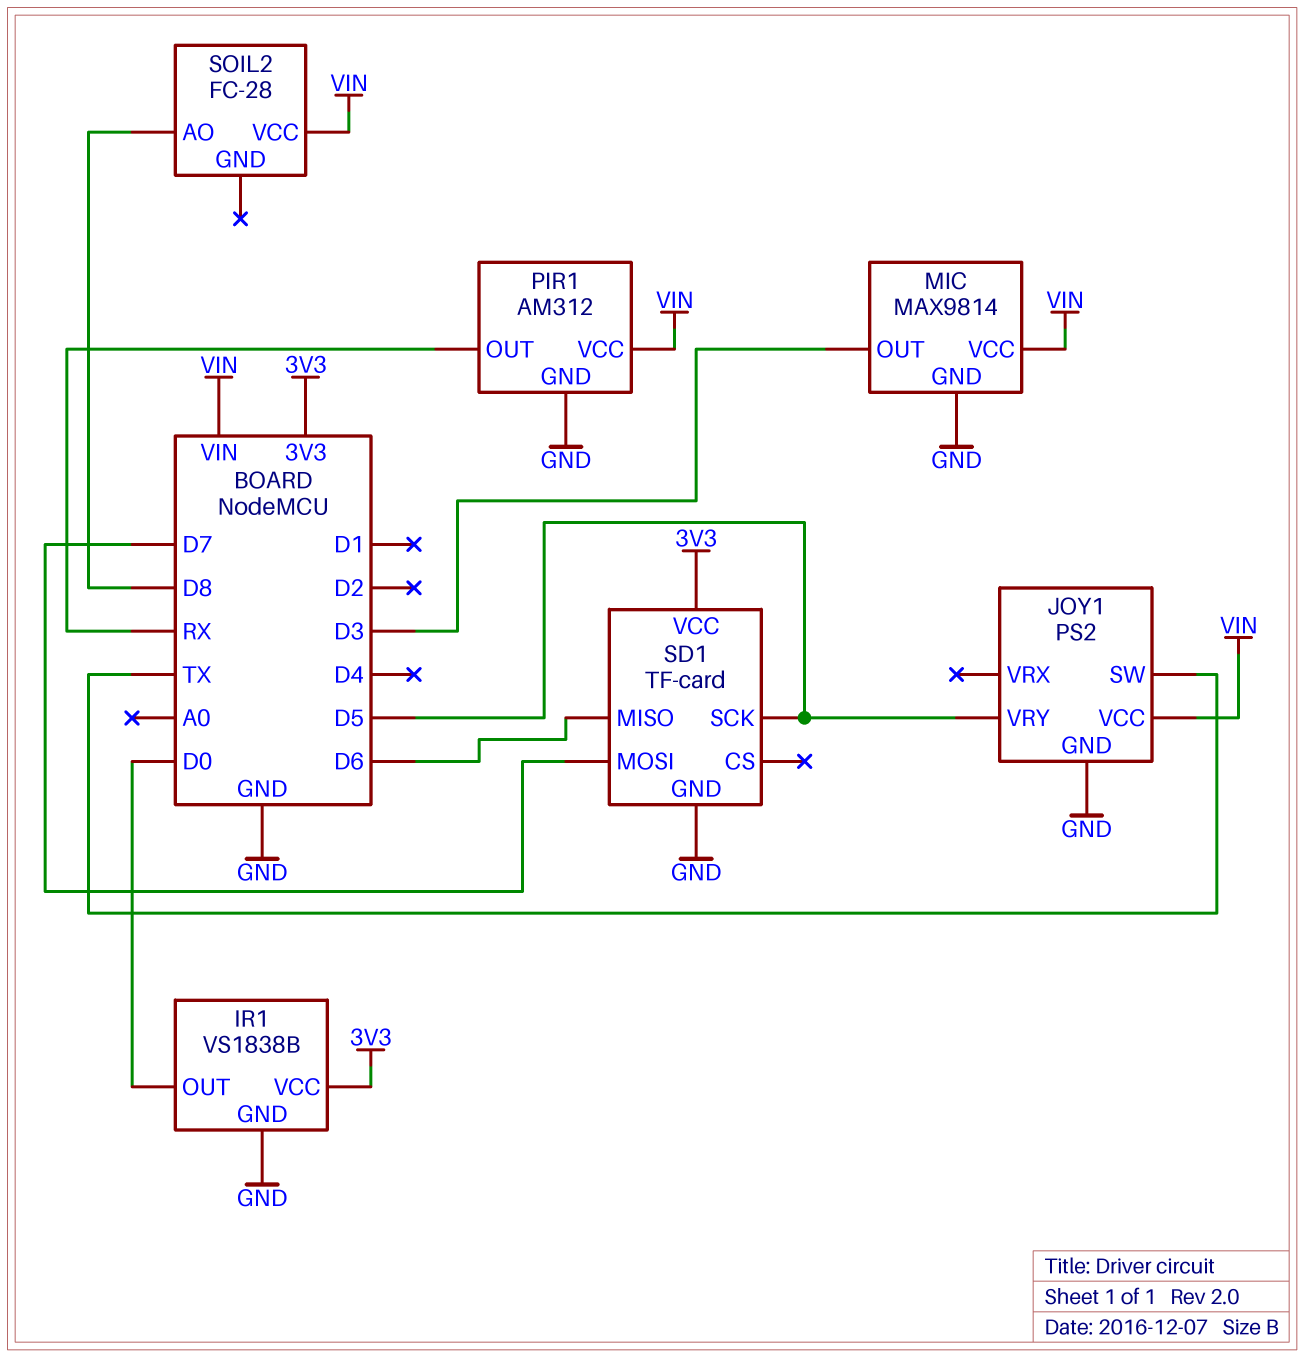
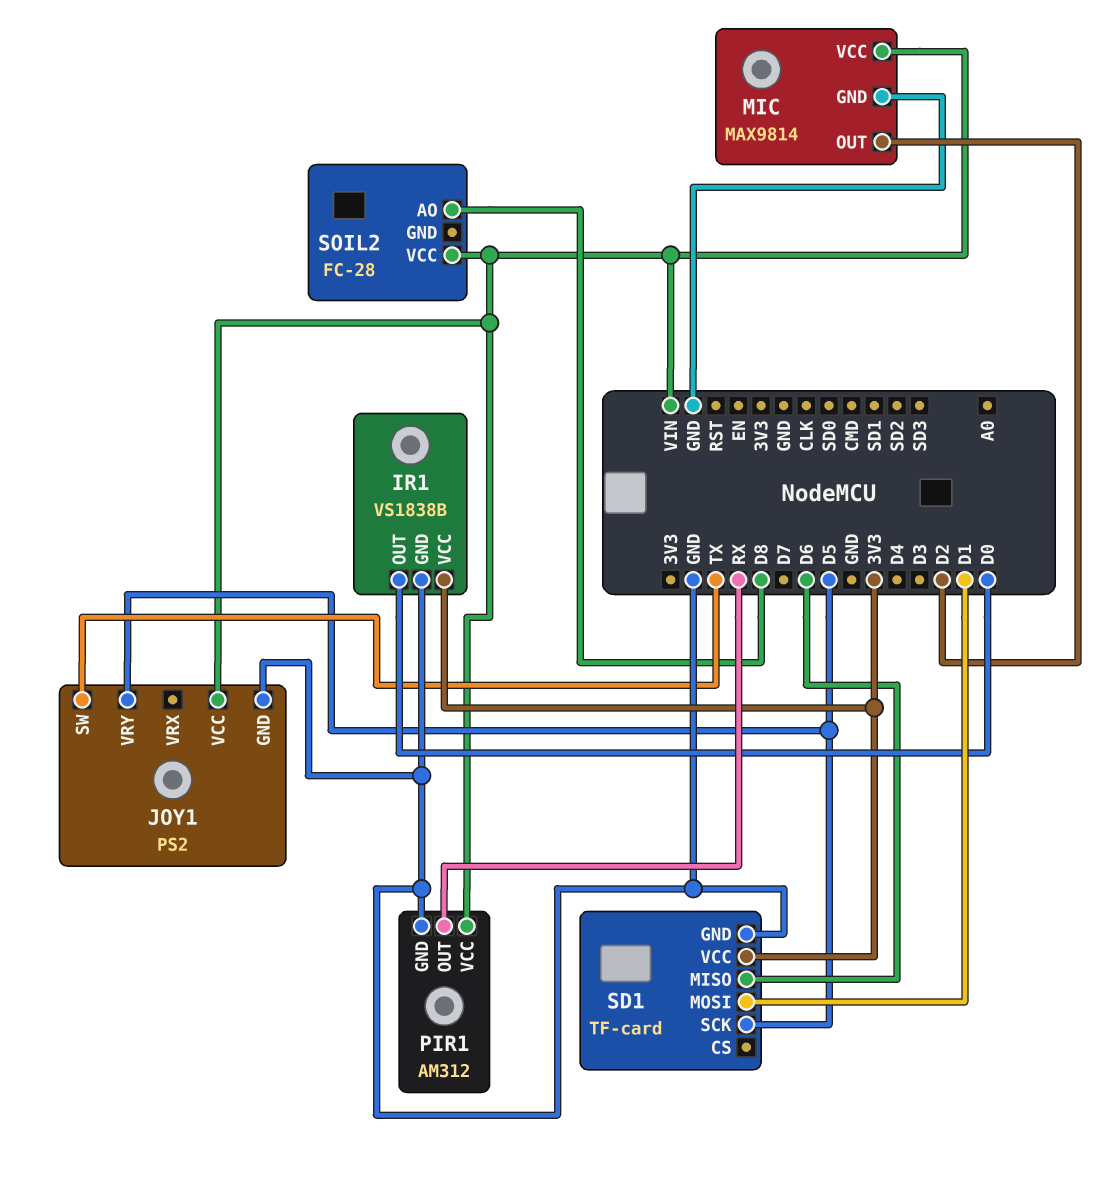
MIC pin OUT: D3 -> D2
SD1 pin MOSI: D7 -> D1

